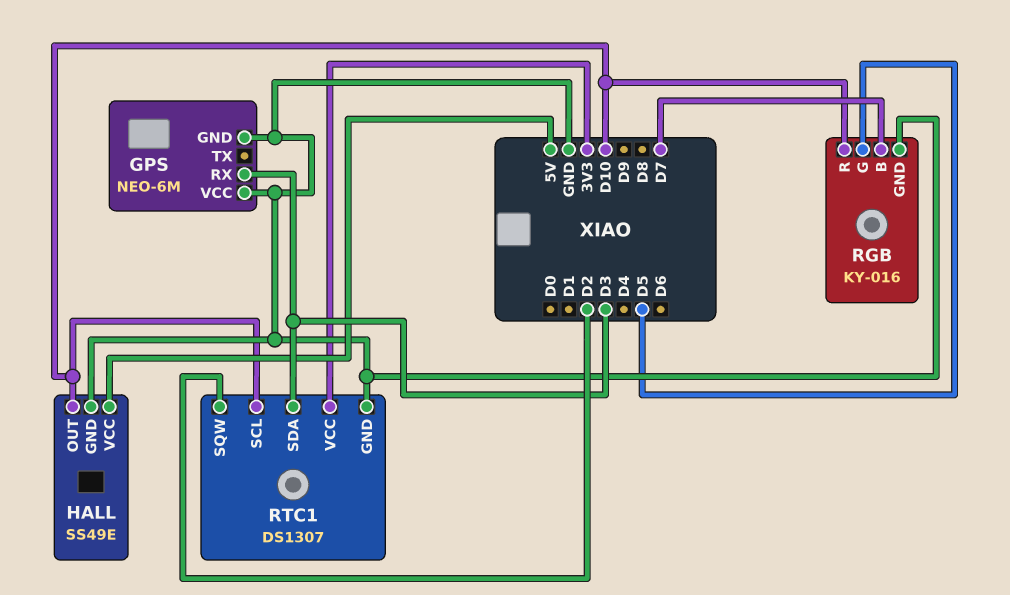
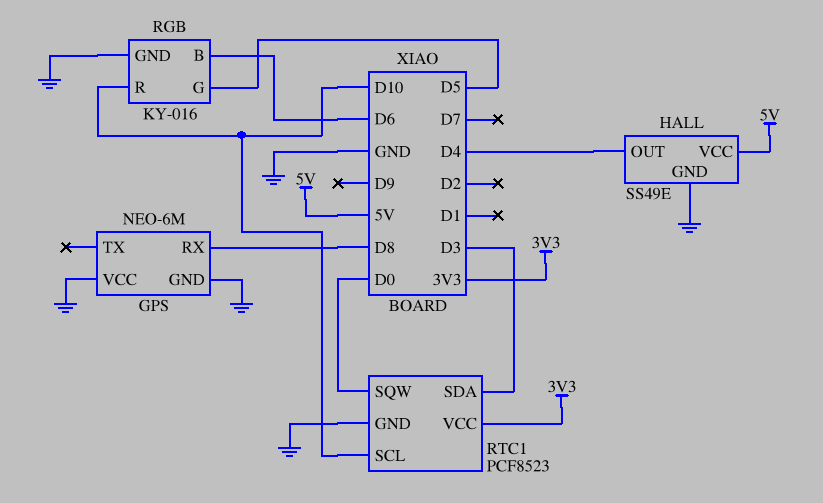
GPS pin RX: D3 -> D8
HALL pin OUT: D10 -> D4
RGB pin B: D7 -> D6
RTC1: DS1307 -> PCF8523
RTC1 pin SQW: D2 -> D0

